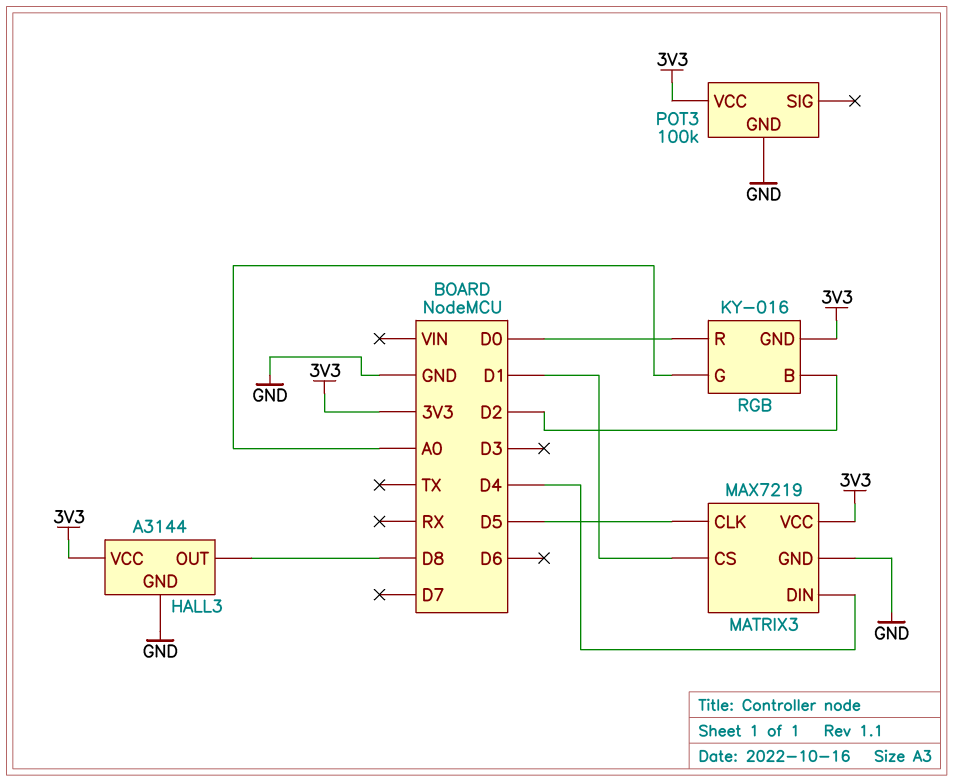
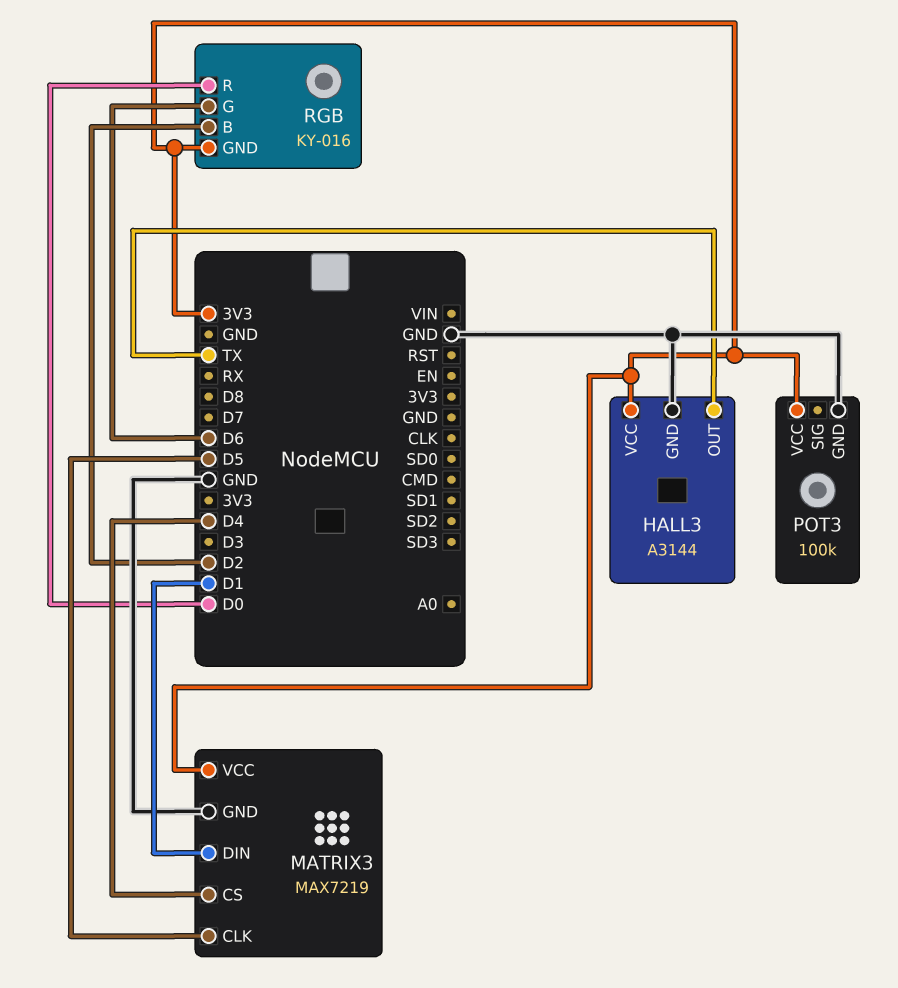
HALL3 pin OUT: D8 -> TX
MATRIX3 pin CS: D1 -> D4
MATRIX3 pin DIN: D4 -> D1
RGB pin G: A0 -> D6

